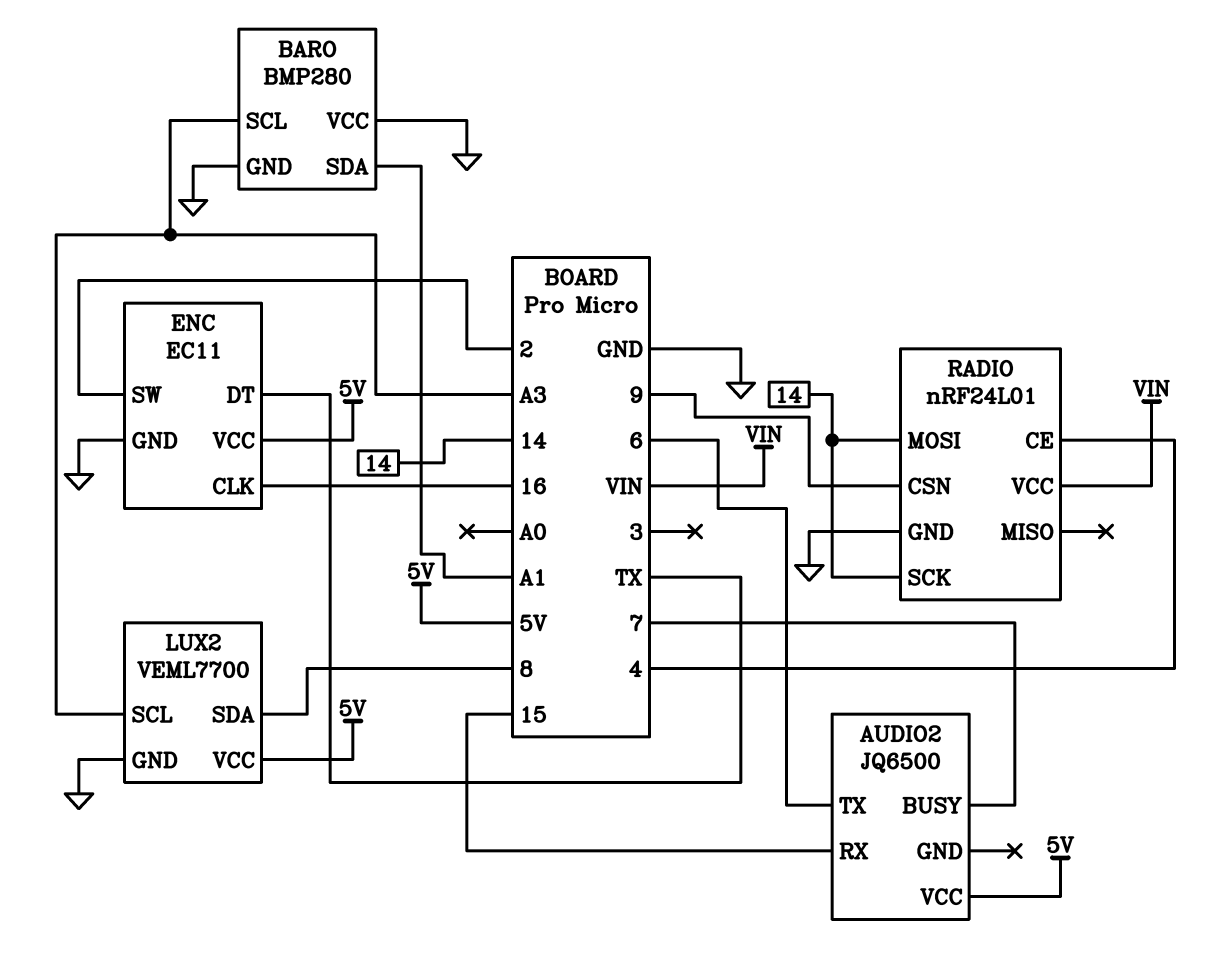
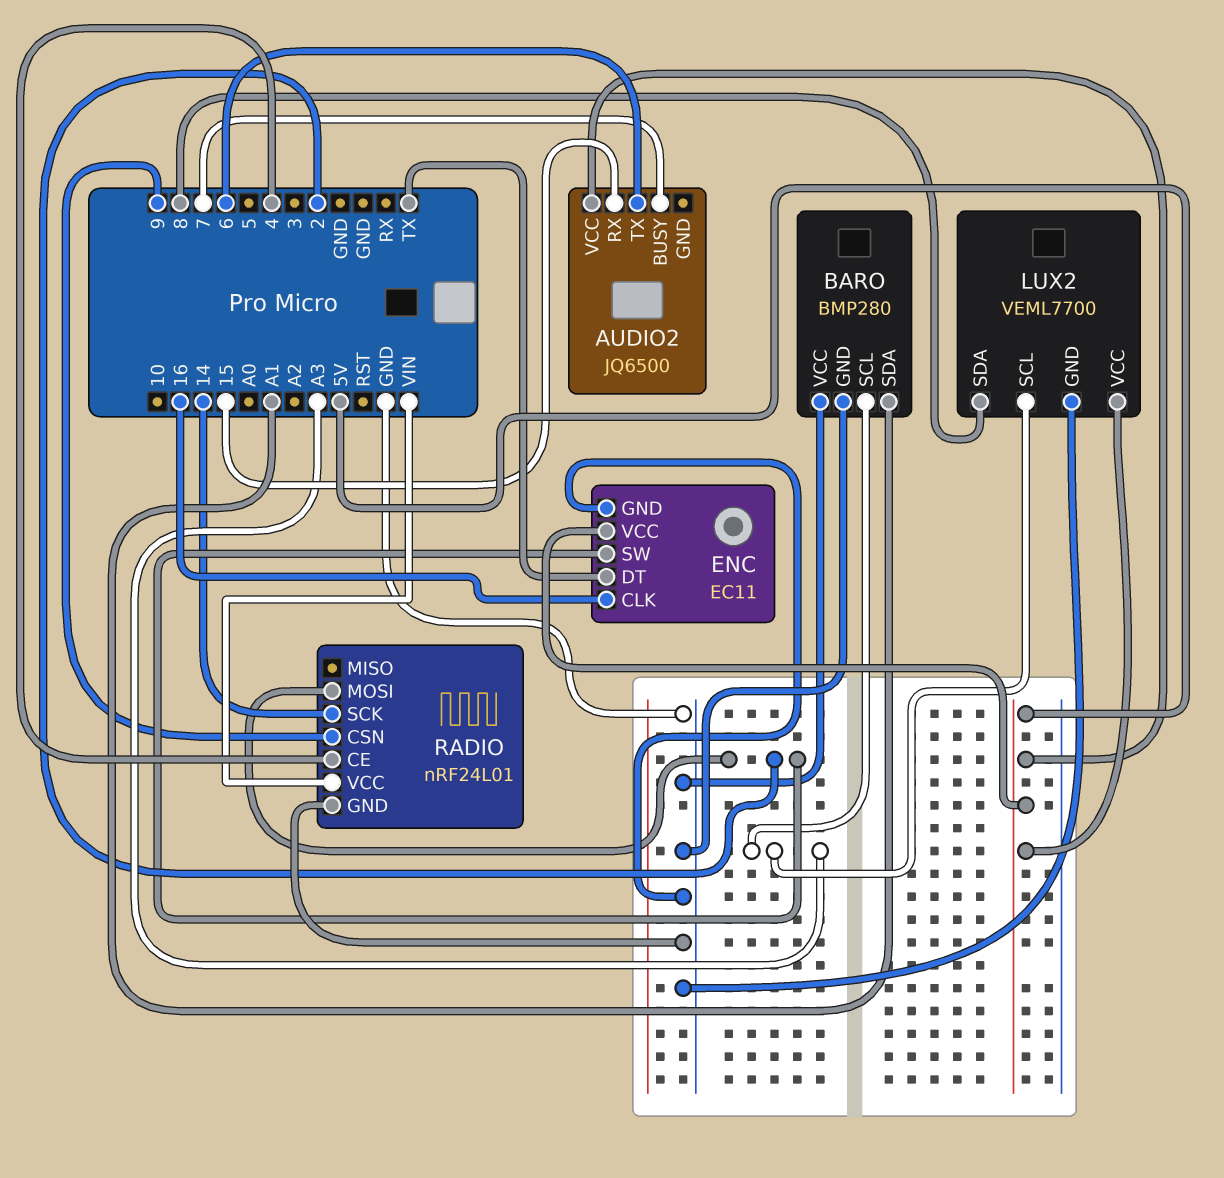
RADIO pin MOSI: 14 -> 2

